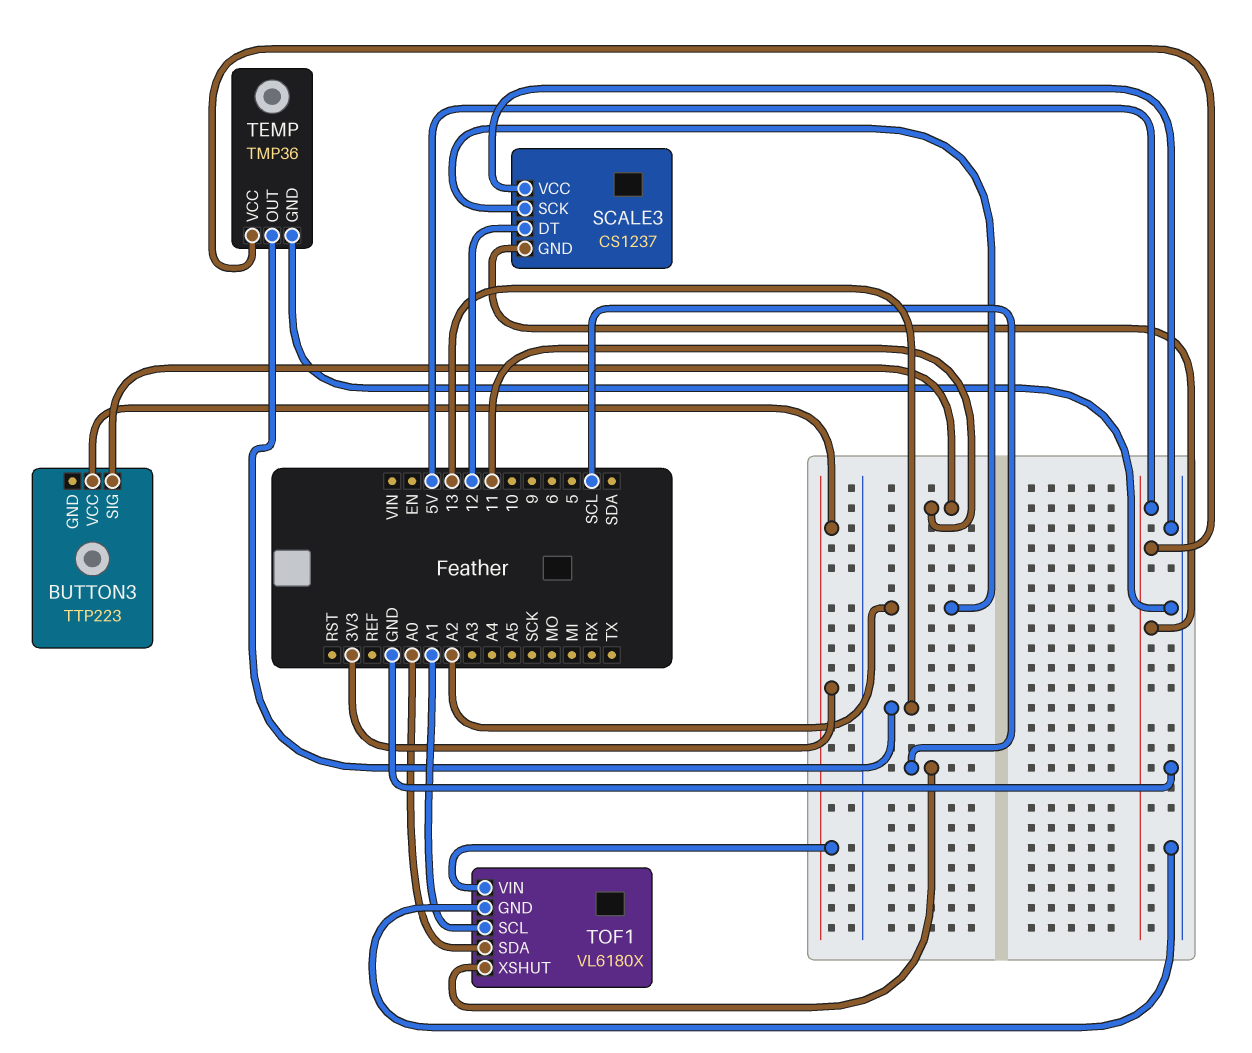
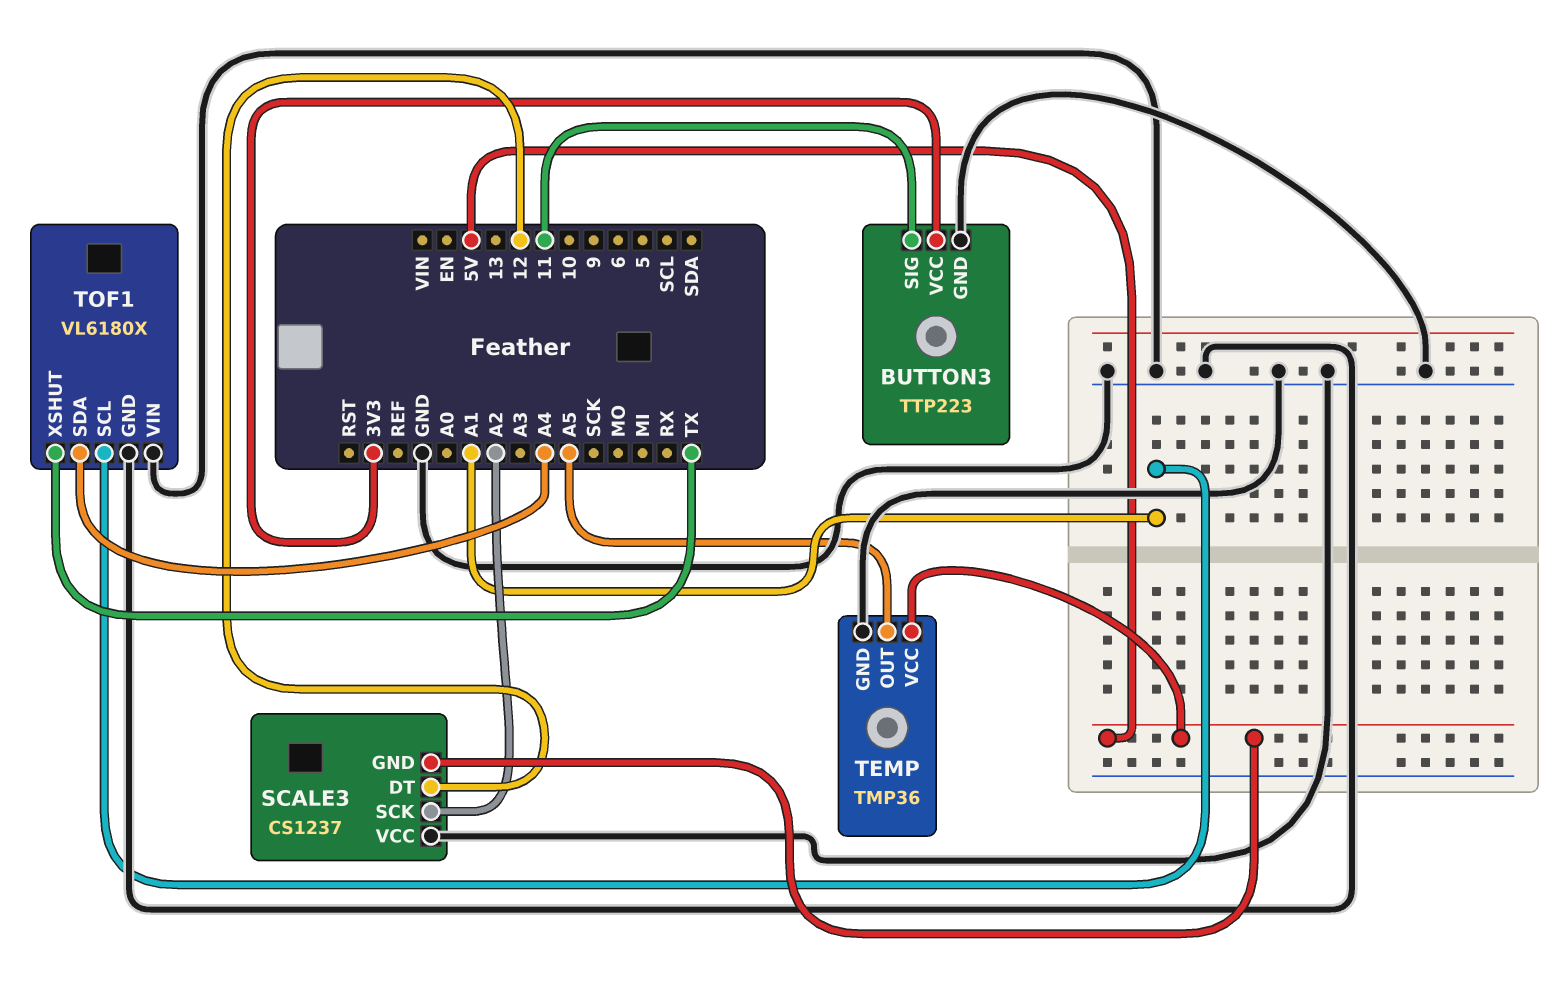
BUTTON3 pin GND: none -> GND
TEMP pin OUT: 13 -> A5
TOF1 pin SDA: A0 -> A4
TOF1 pin VIN: 3V3 -> GND
TOF1 pin XSHUT: SCL -> TX

